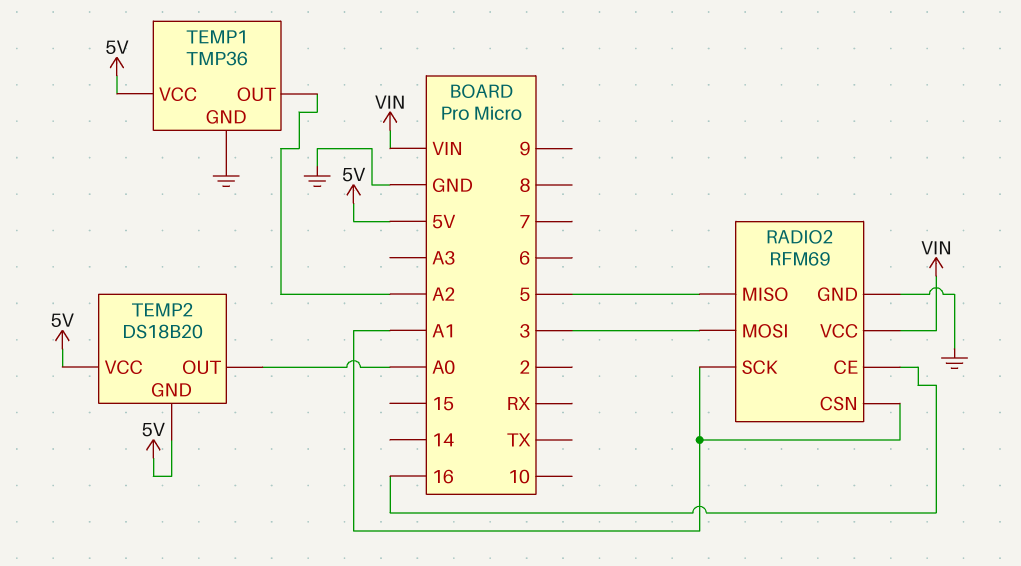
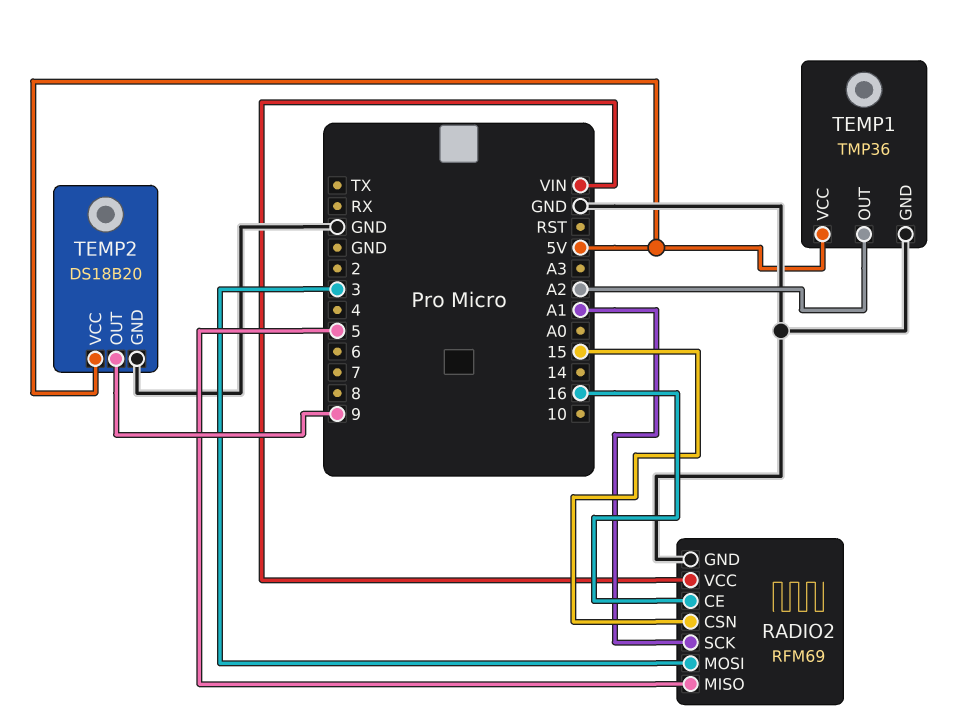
RADIO2 pin CSN: A1 -> 15
TEMP2 pin GND: 5V -> GND
TEMP2 pin OUT: A0 -> 9

